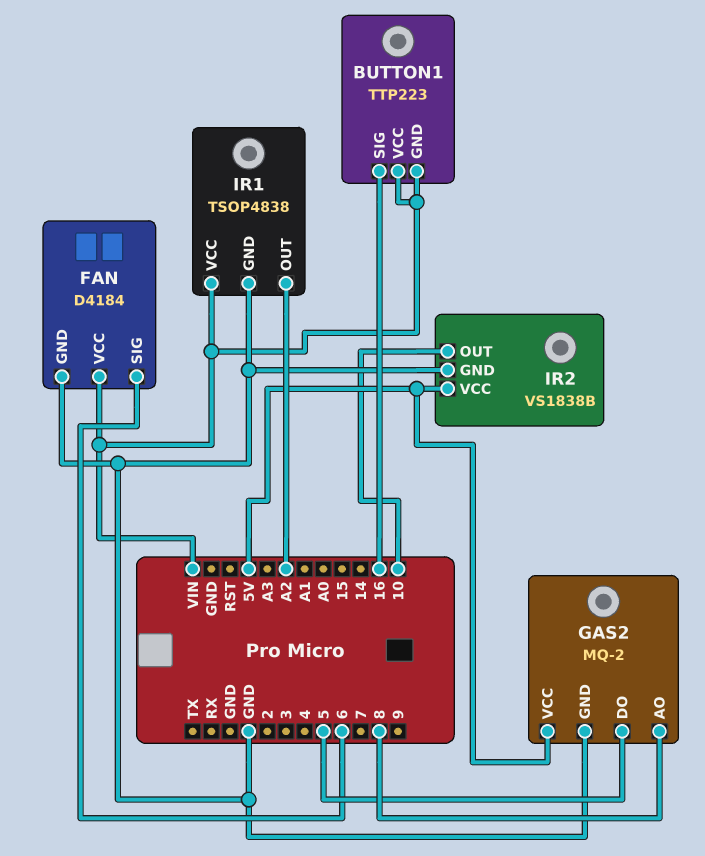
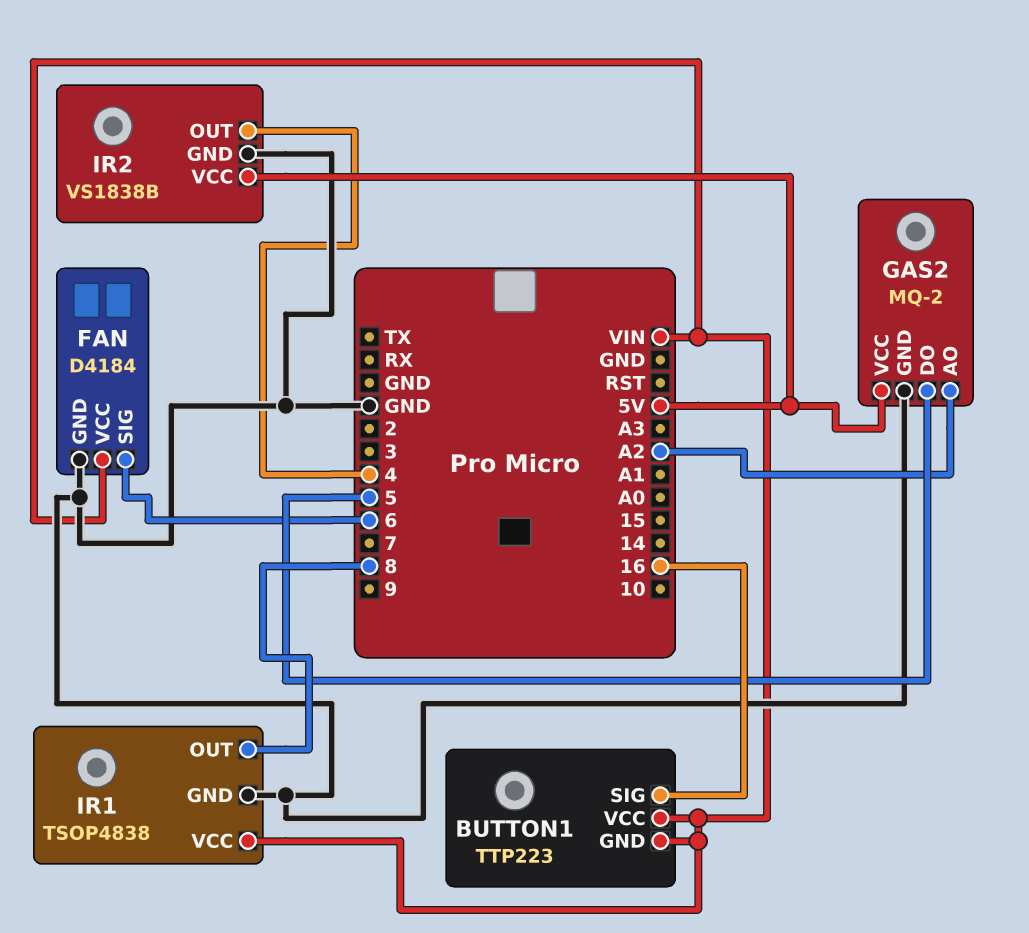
GAS2 pin AO: 8 -> A2
IR1 pin OUT: A2 -> 8
IR2 pin OUT: 10 -> 4

